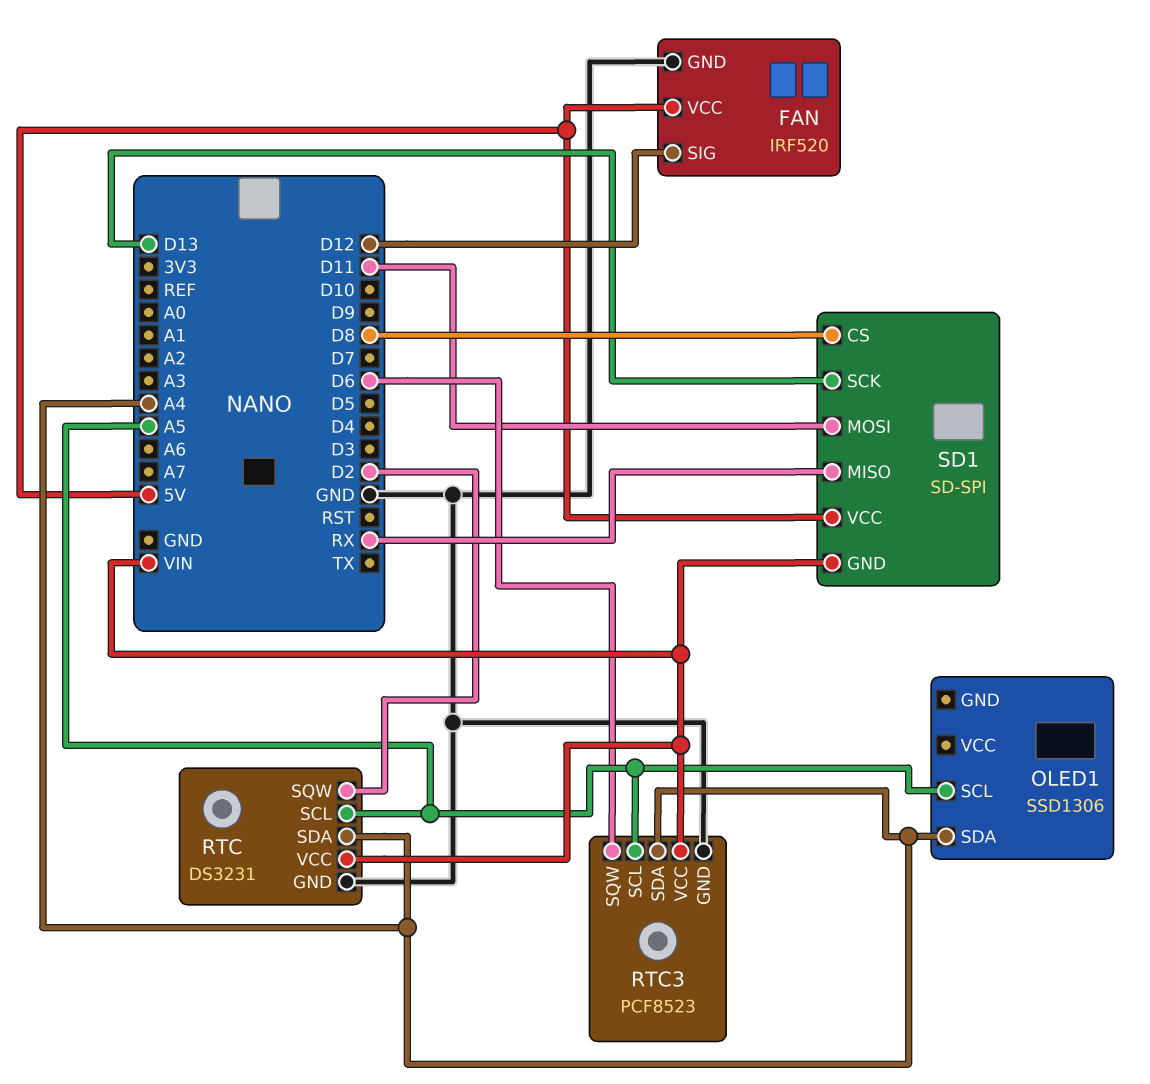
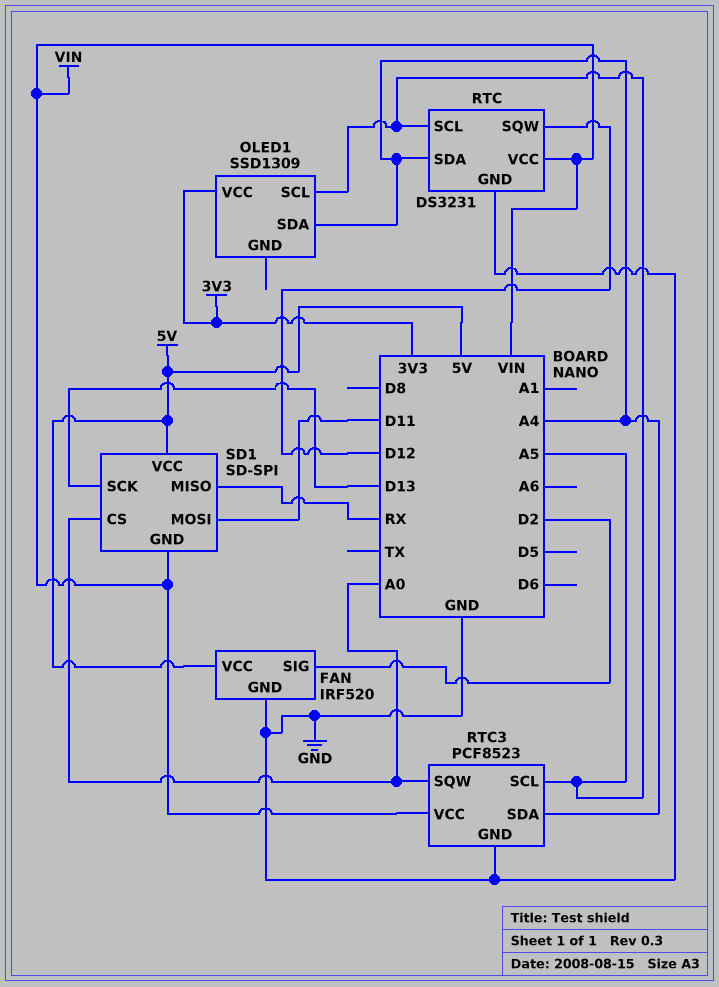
FAN pin SIG: D12 -> D2
OLED1: SSD1306 -> SSD1309
OLED1 pin VCC: none -> 3V3
RTC pin SQW: D2 -> D12
RTC3 pin SQW: D6 -> A0
SD1 pin CS: D8 -> A0

